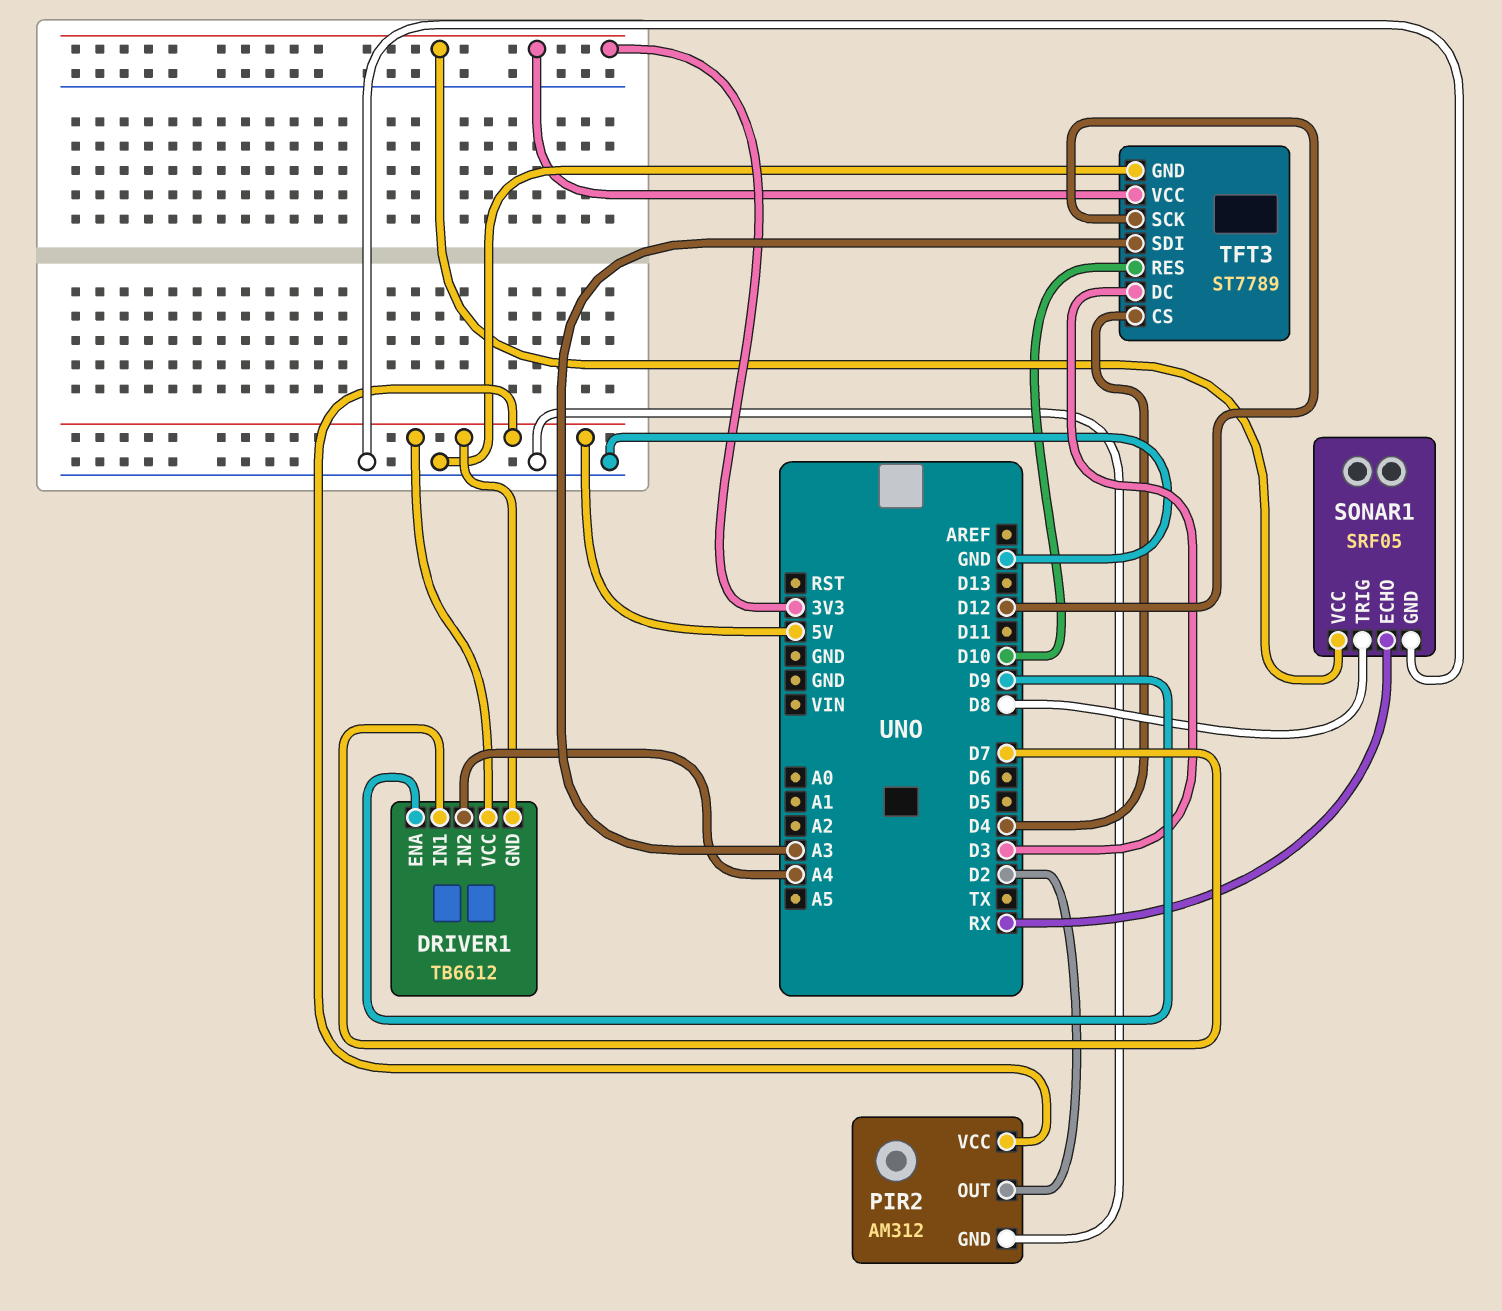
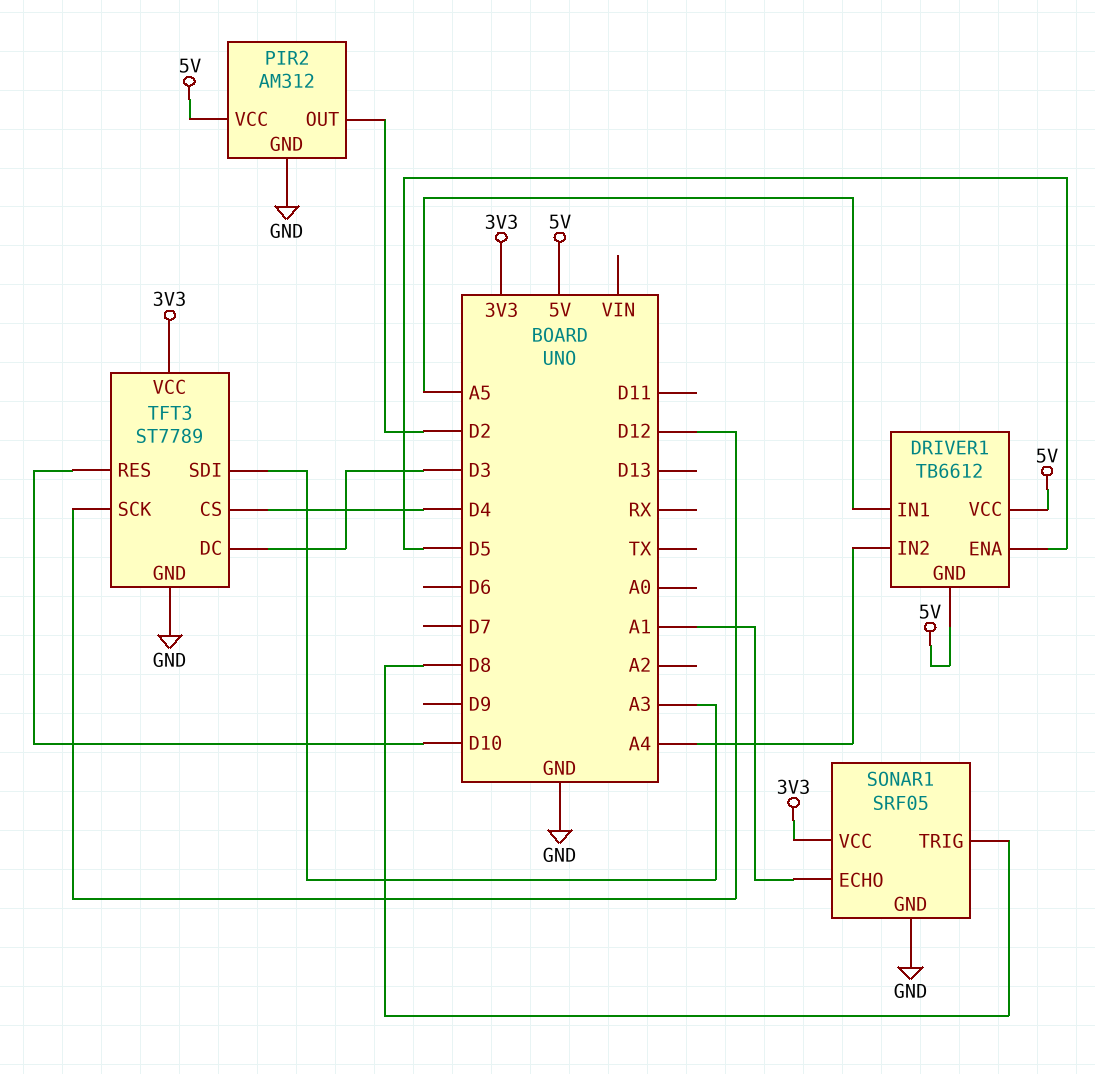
DRIVER1 pin ENA: D9 -> D5
DRIVER1 pin IN1: D7 -> A5
SONAR1 pin ECHO: RX -> A1

